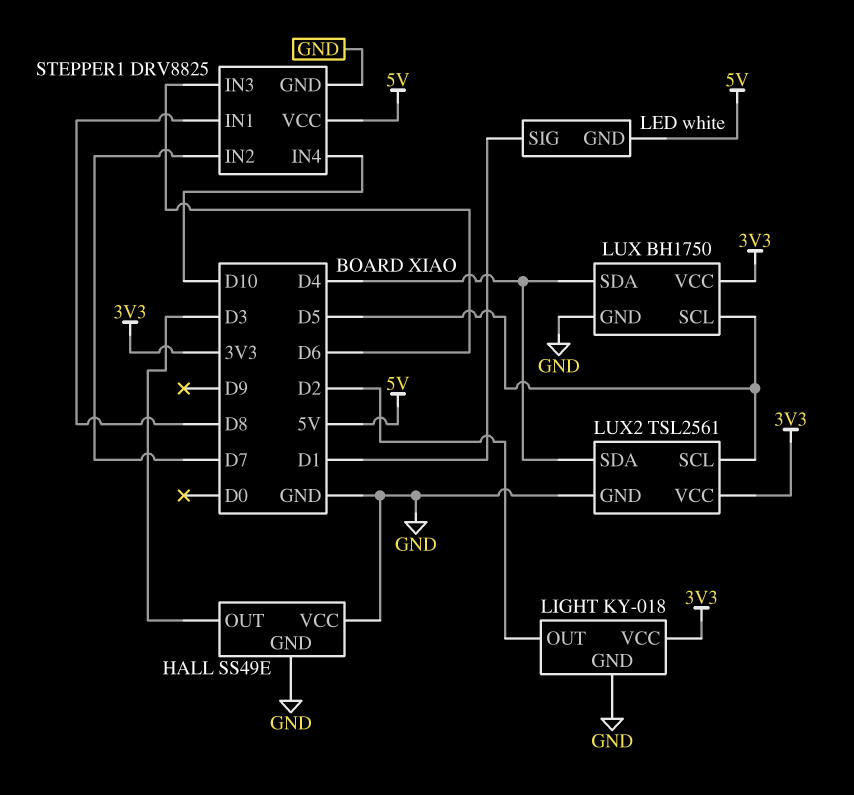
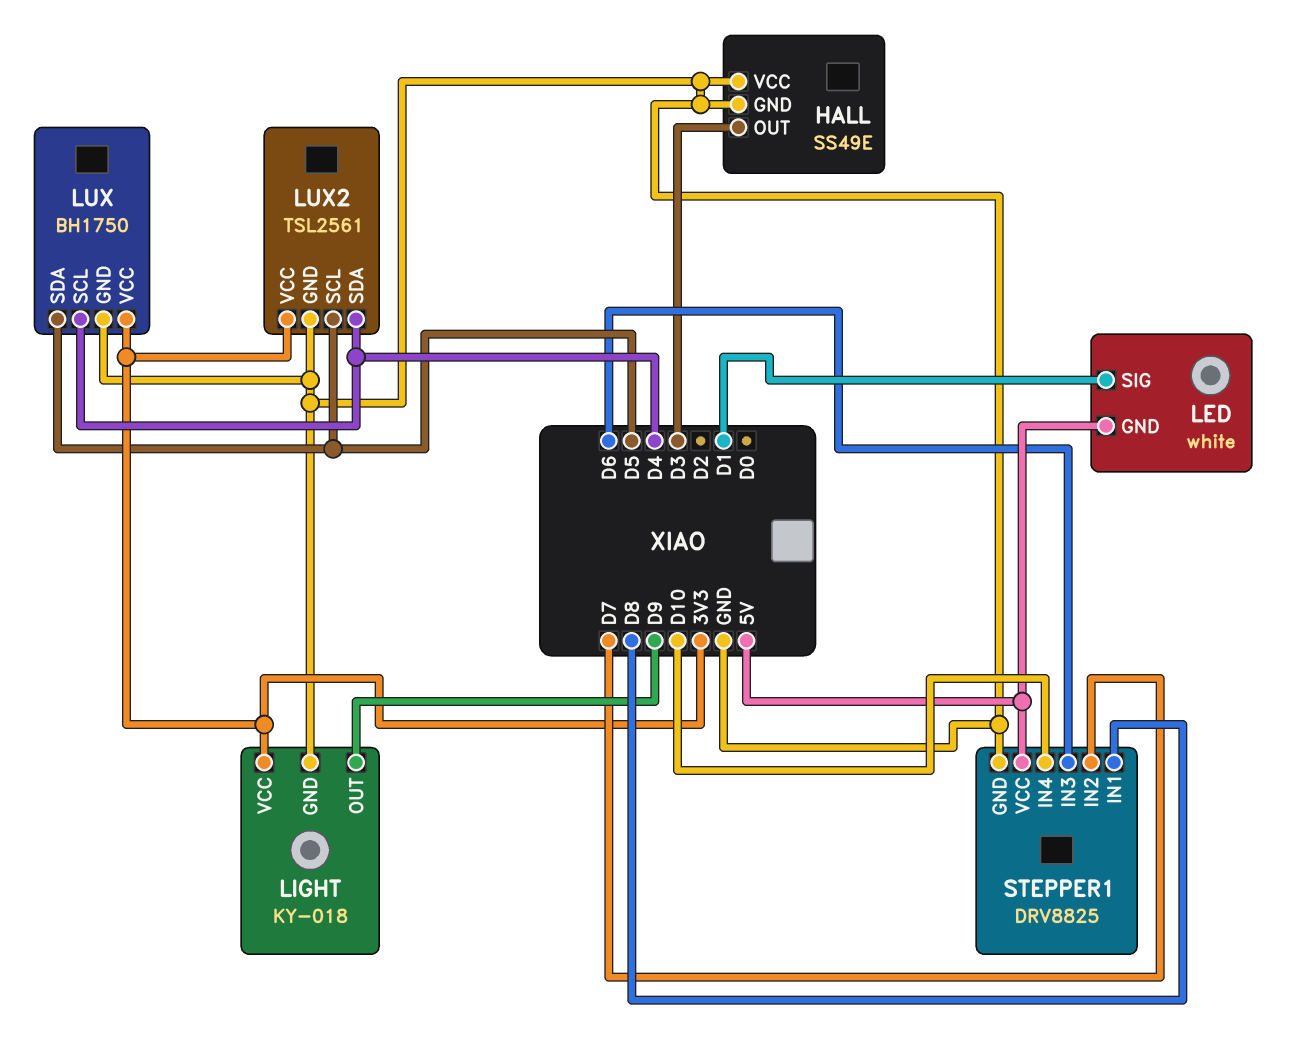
LIGHT pin OUT: D2 -> D9
LUX pin SCL: D5 -> D4
LUX pin SDA: D4 -> D5

